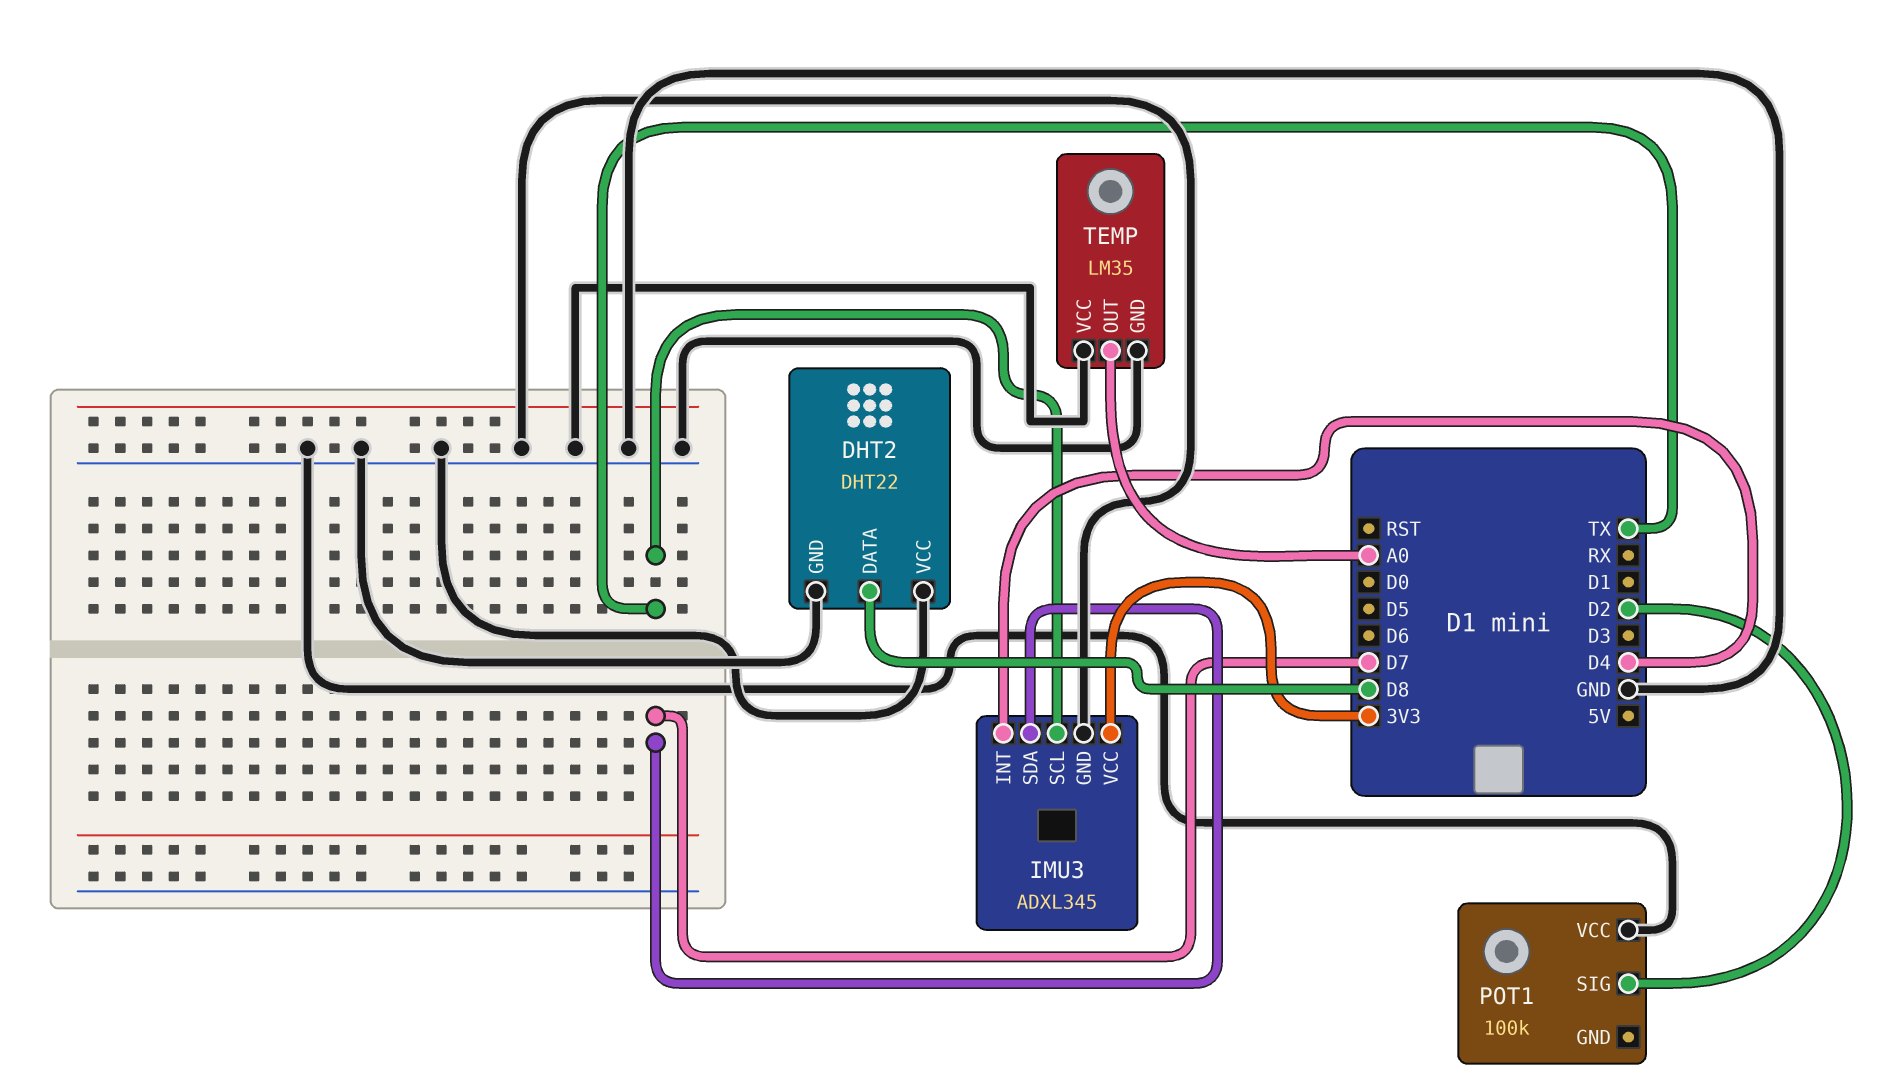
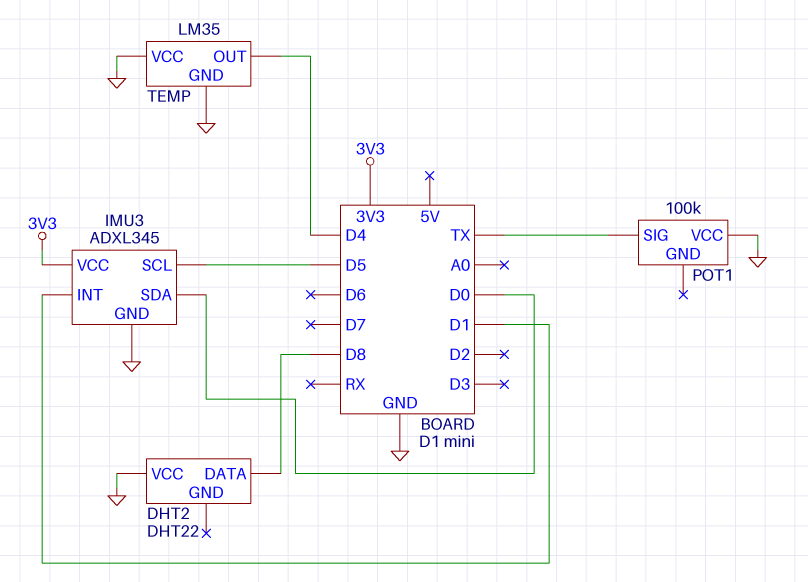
DHT2 pin GND: GND -> none
IMU3 pin INT: D4 -> D1
IMU3 pin SCL: TX -> D5
IMU3 pin SDA: D7 -> D0
POT1 pin SIG: D2 -> TX
TEMP pin OUT: A0 -> D4

